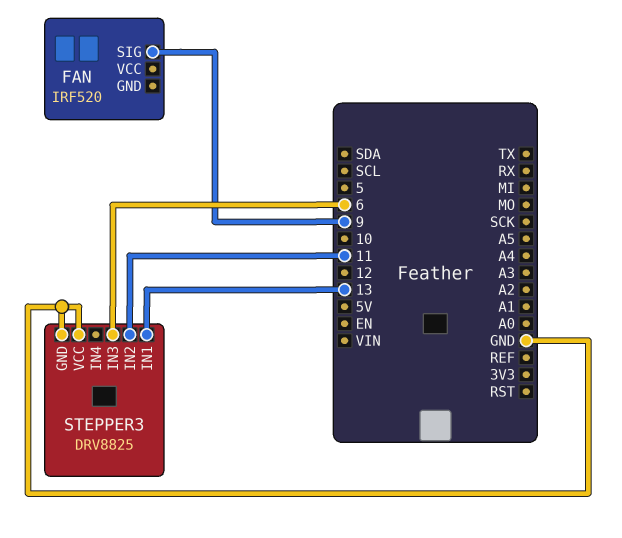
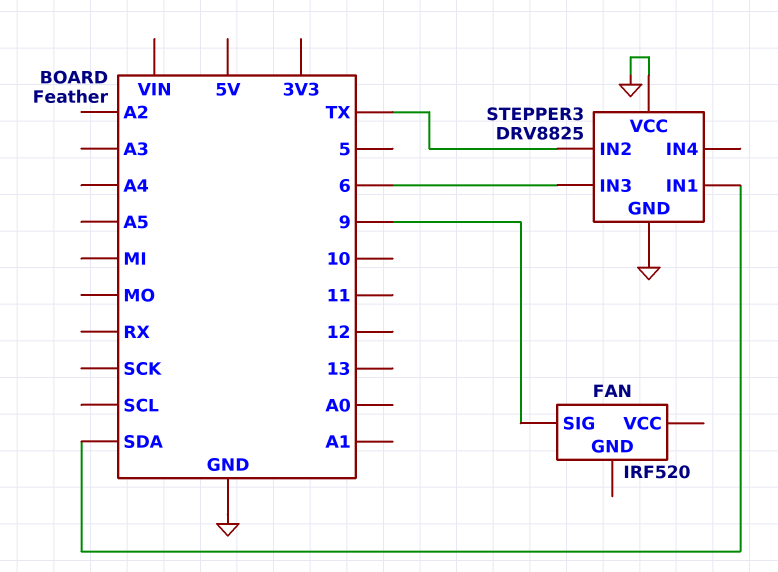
STEPPER3 pin IN1: 13 -> SDA
STEPPER3 pin IN2: 11 -> TX

